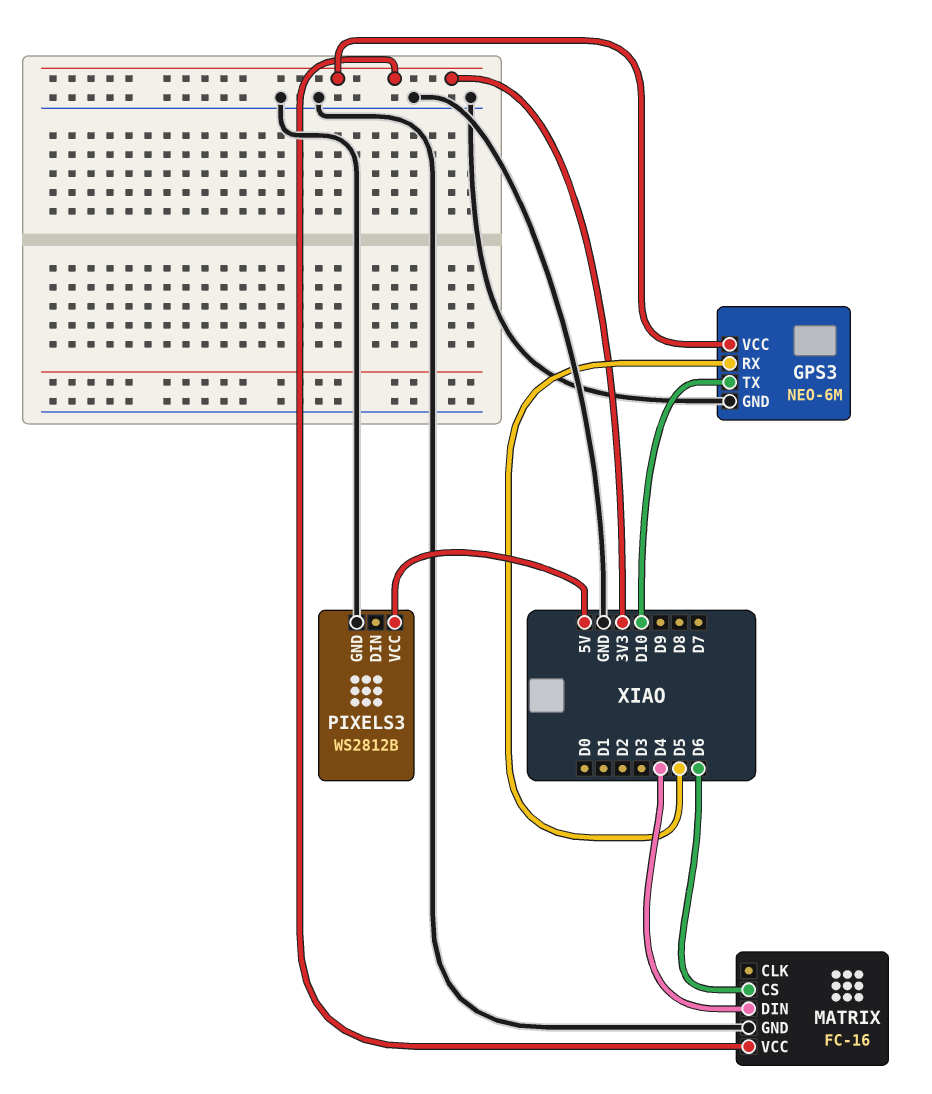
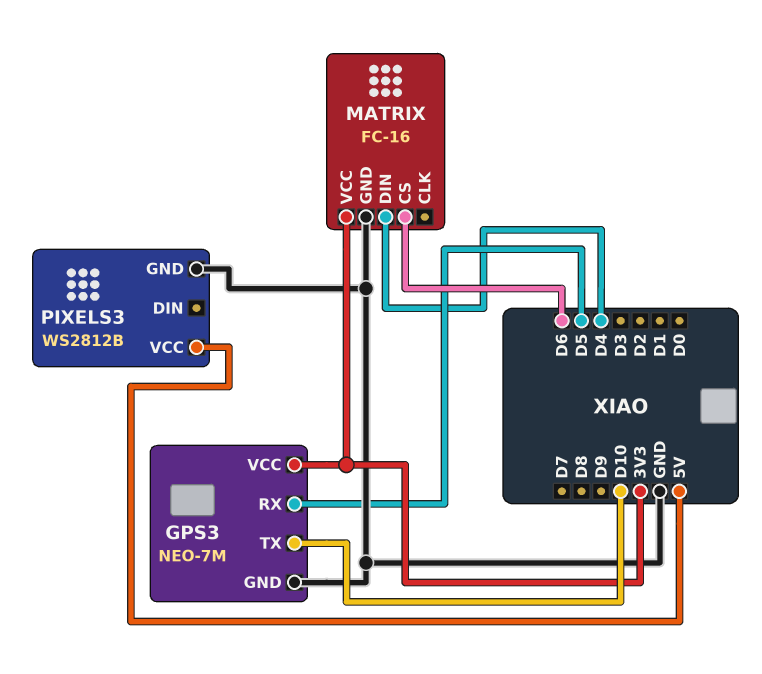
GPS3: NEO-6M -> NEO-7M

